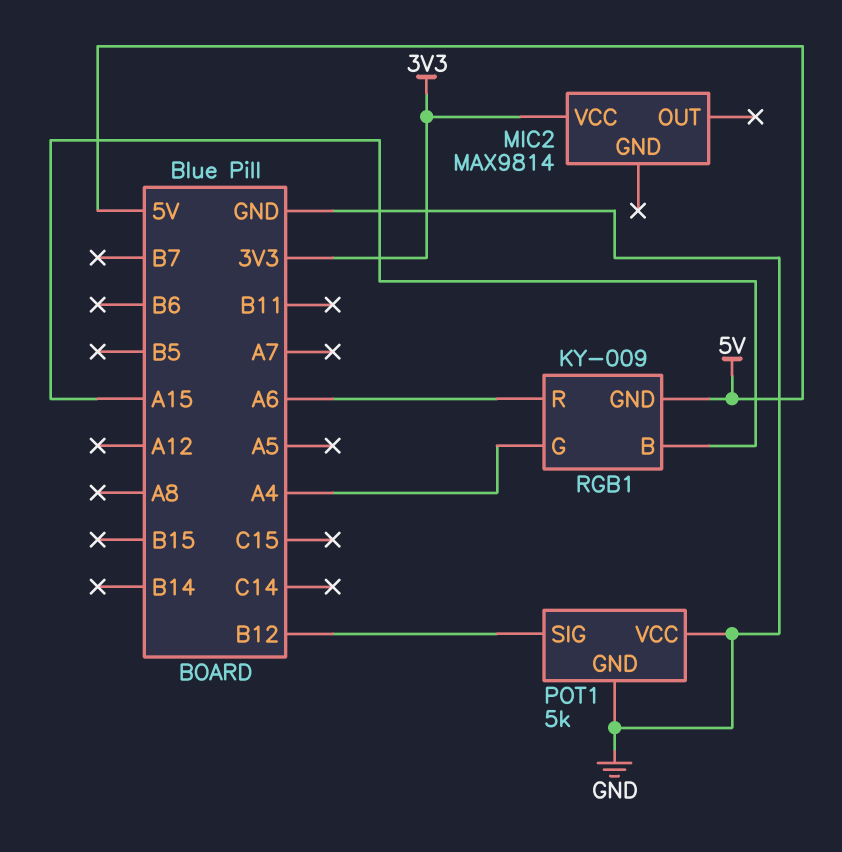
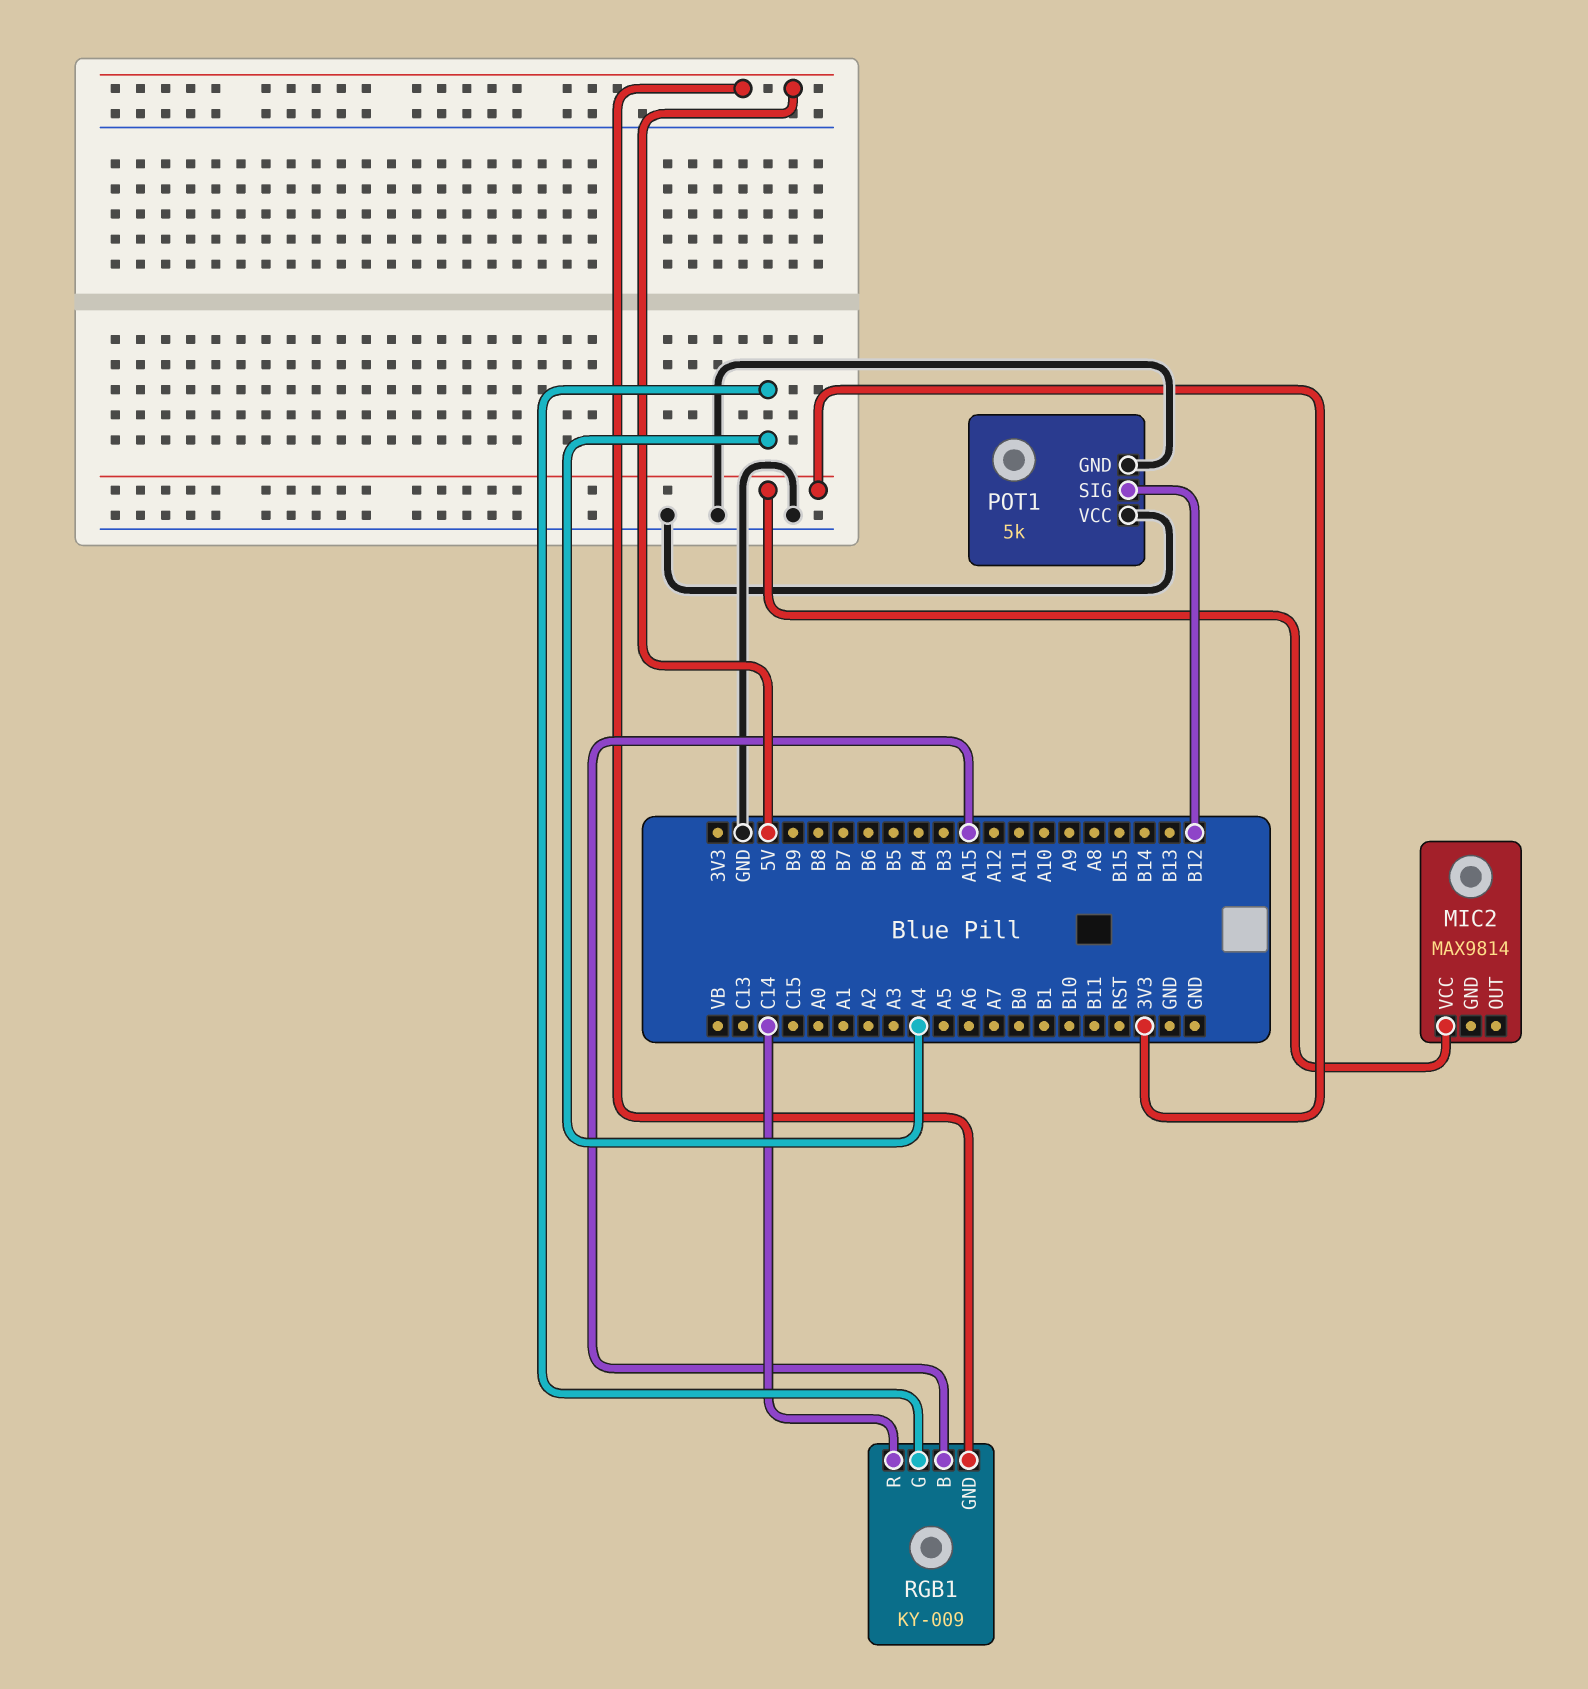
RGB1 pin R: A6 -> C14

